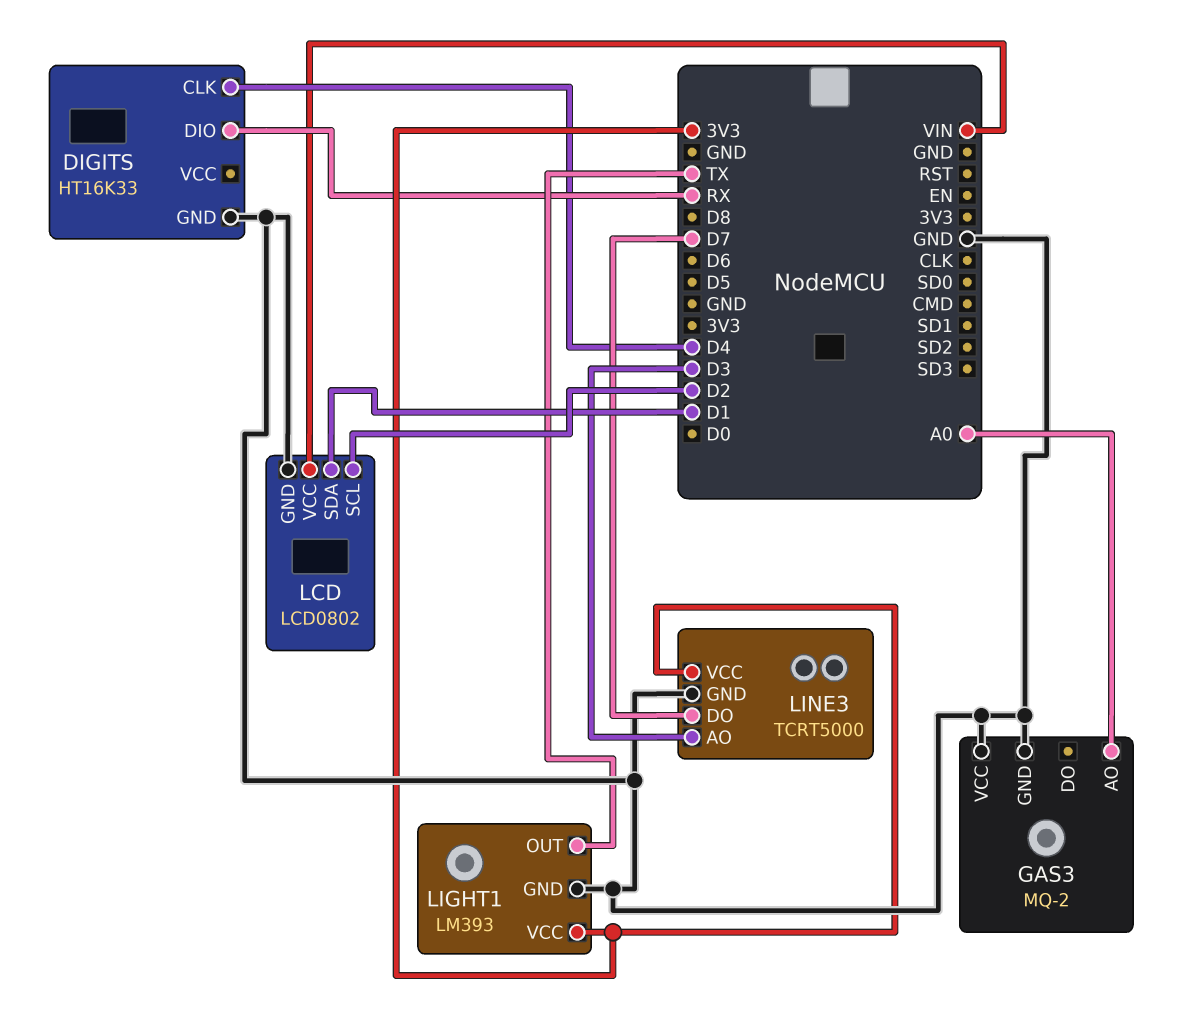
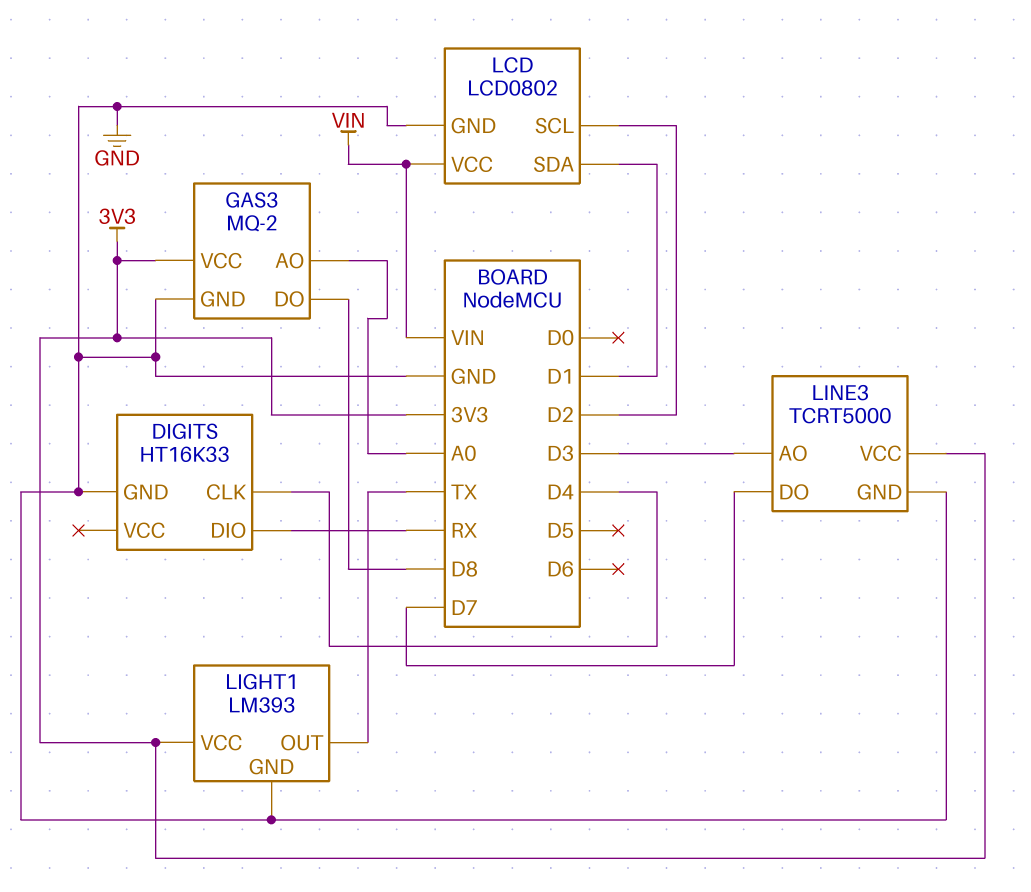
GAS3 pin DO: none -> D8
GAS3 pin VCC: GND -> 3V3

